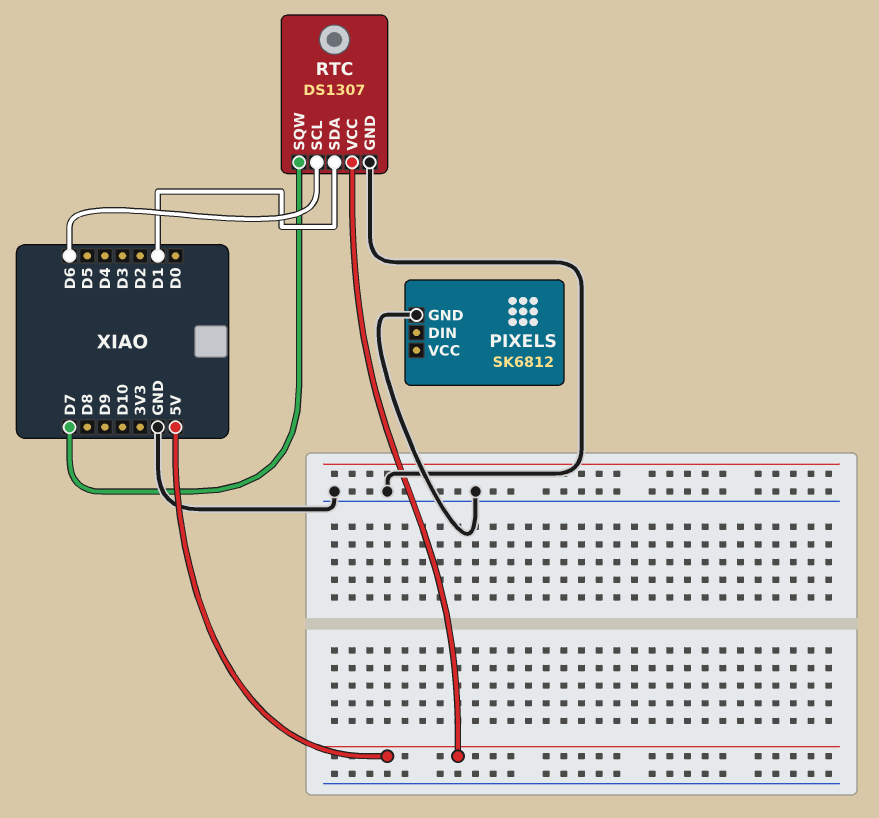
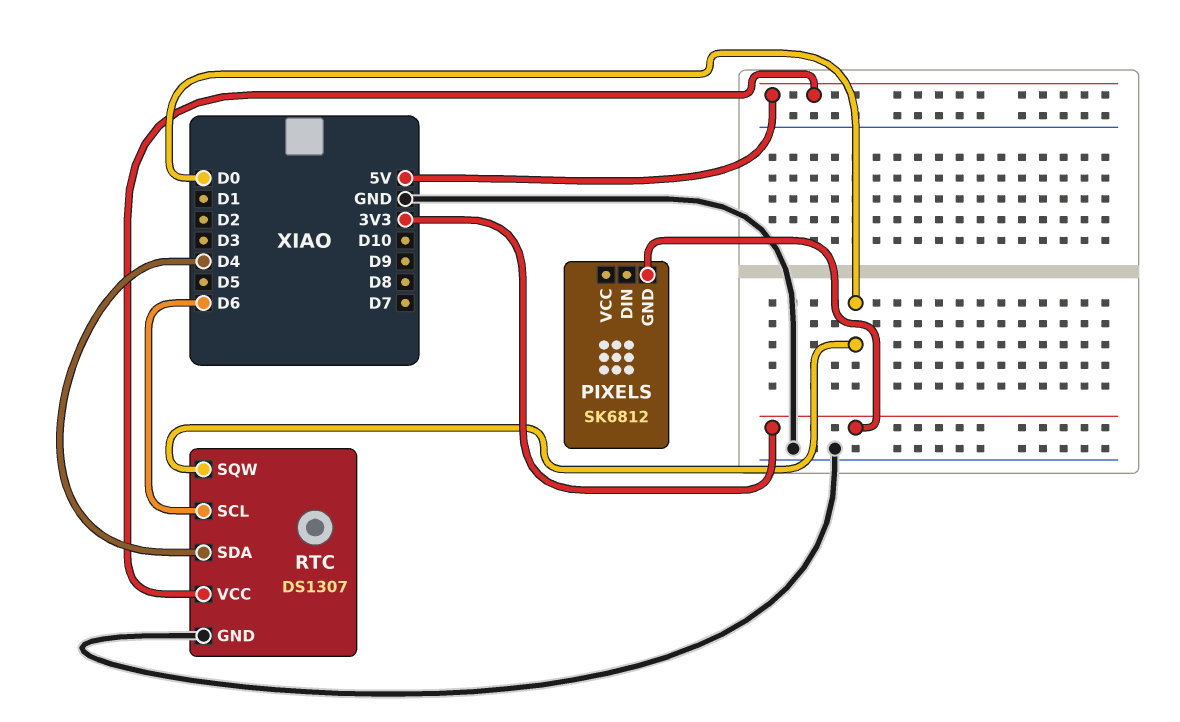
PIXELS pin GND: GND -> 3V3
RTC pin SDA: D1 -> D4
RTC pin SQW: D7 -> D0

